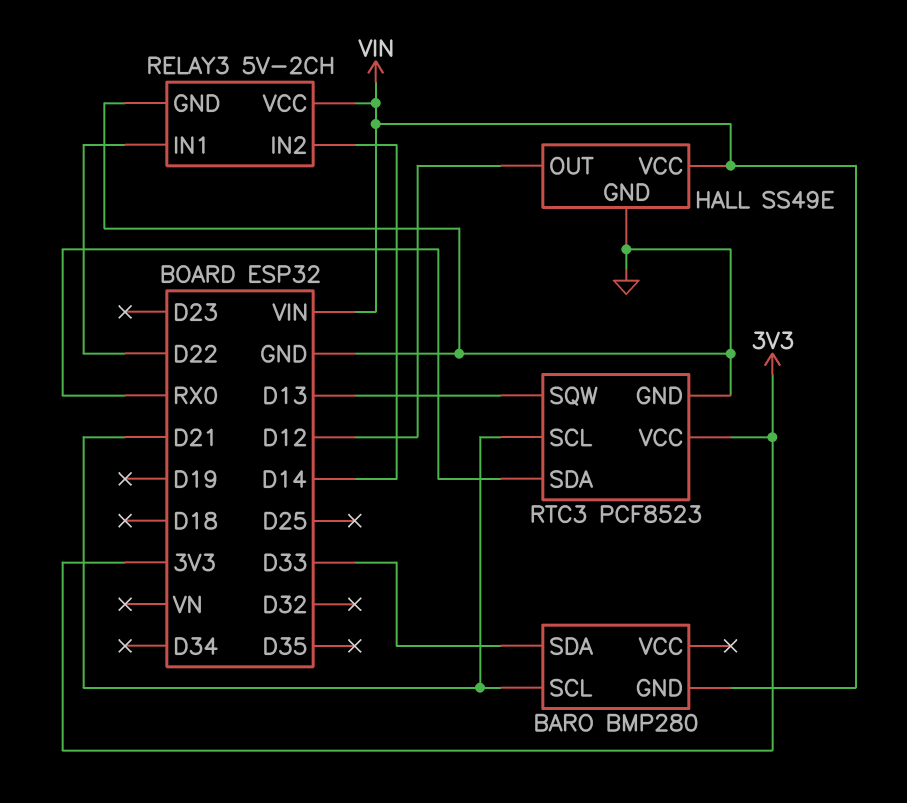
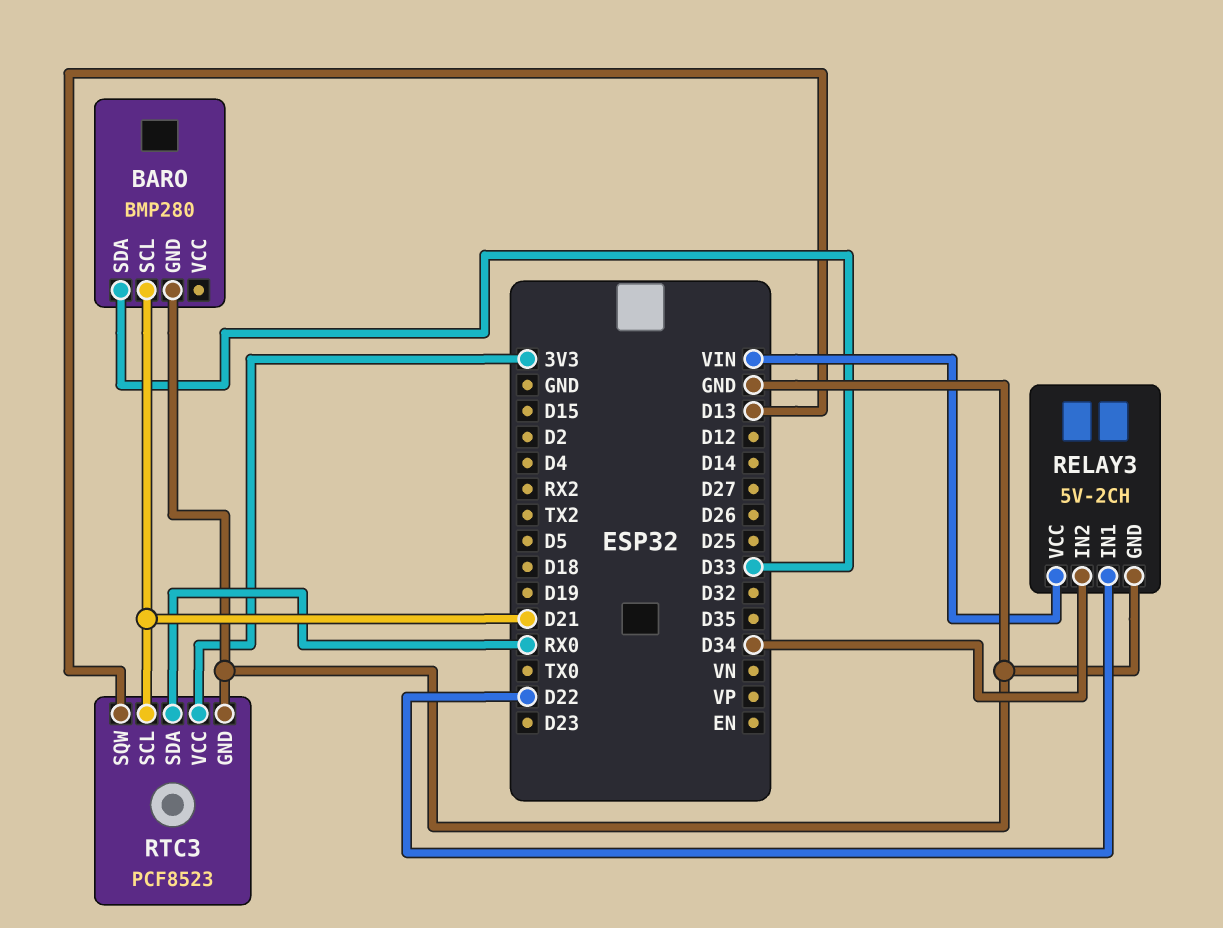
BARO pin GND: VIN -> GND
HALL: SS49E -> none
HALL pin GND: GND -> none
HALL pin OUT: D12 -> none
HALL pin VCC: VIN -> none
RELAY3 pin IN2: D14 -> D34

